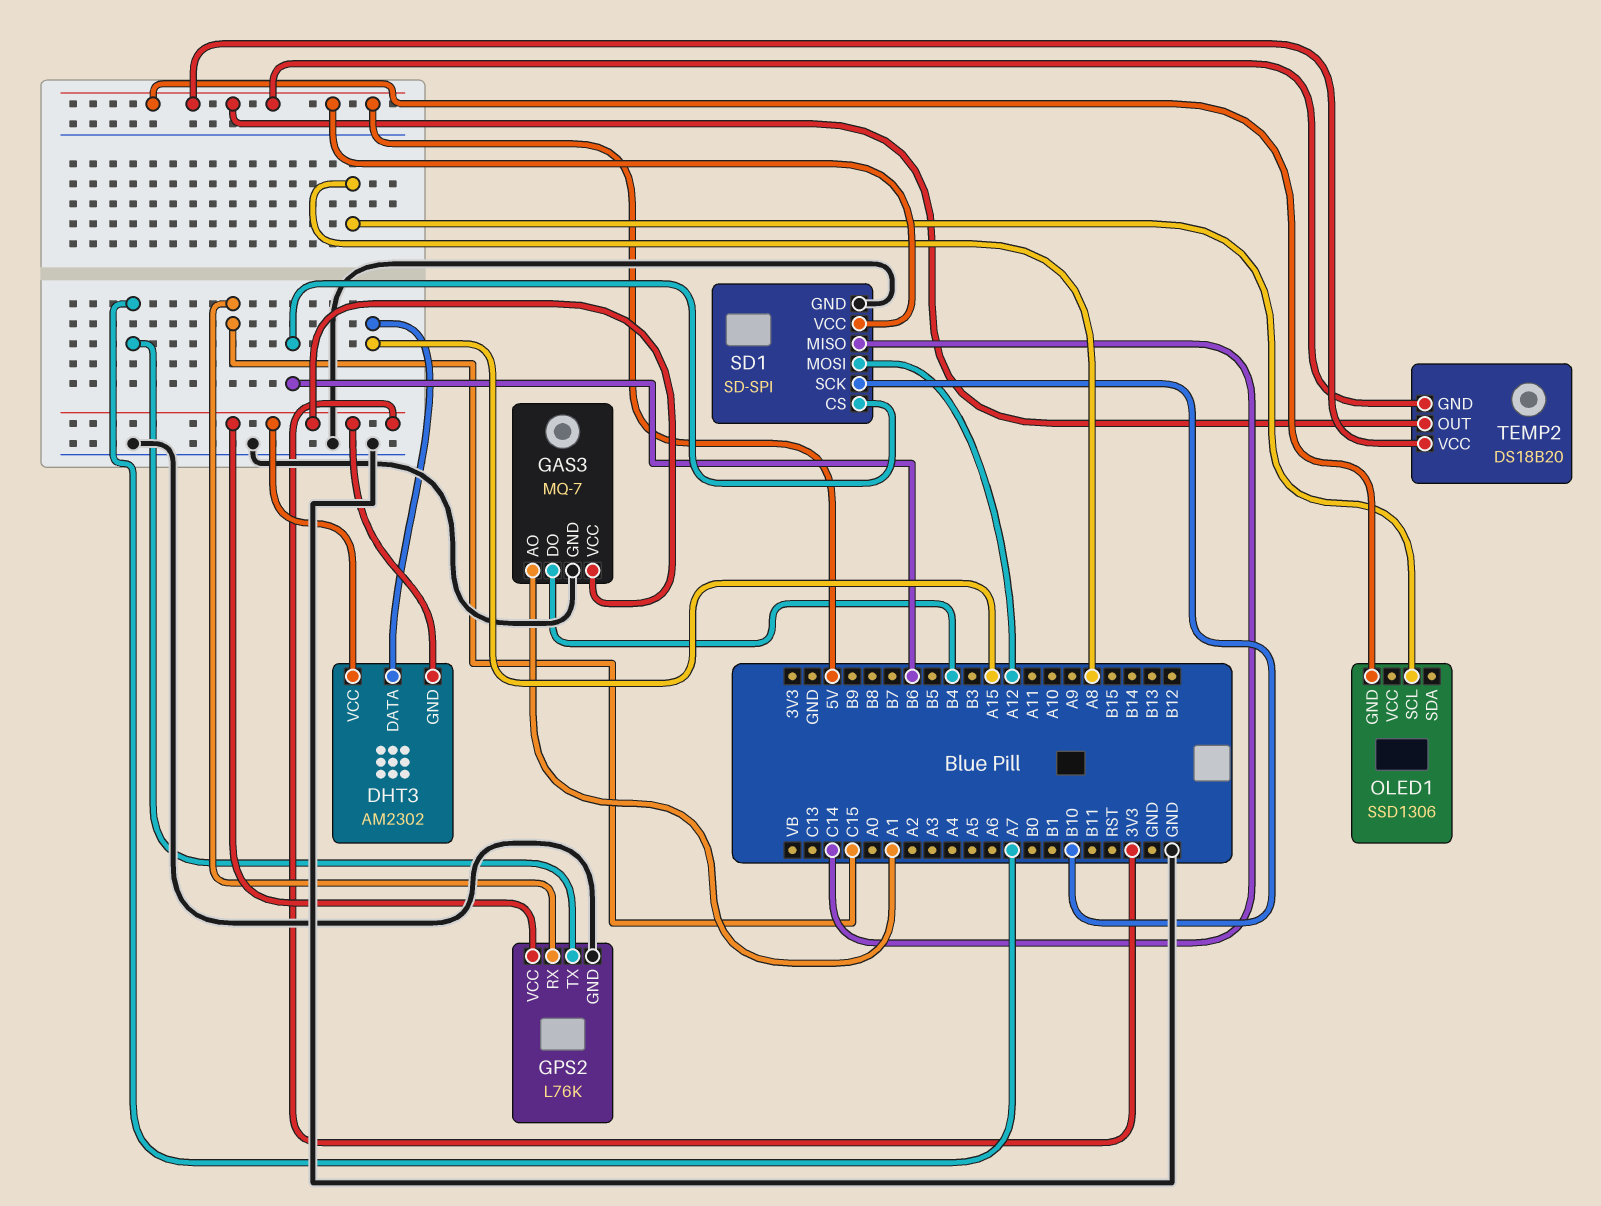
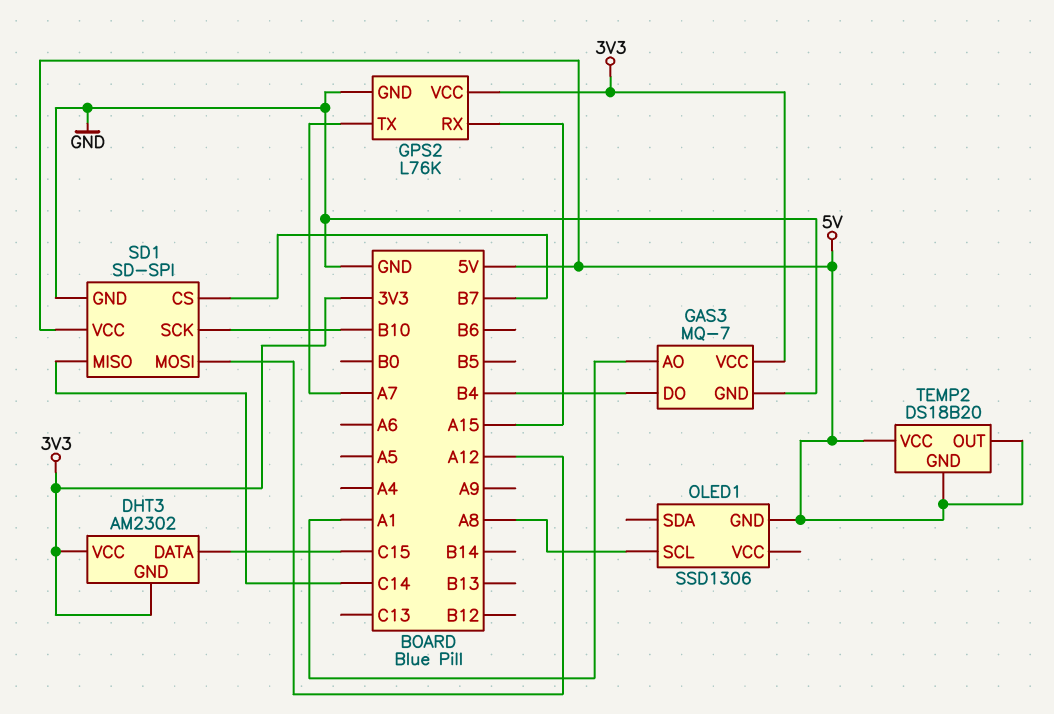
DHT3 pin DATA: A15 -> C15
GPS2 pin RX: C15 -> A15
SD1 pin CS: B6 -> B7

